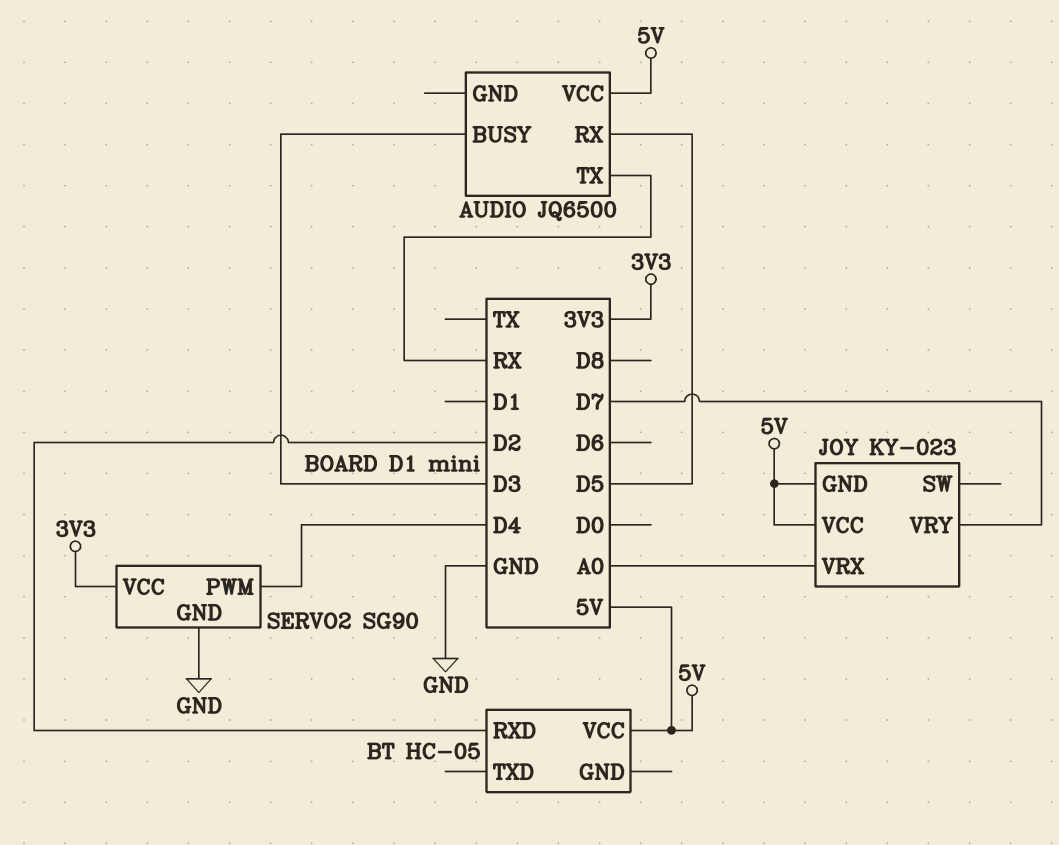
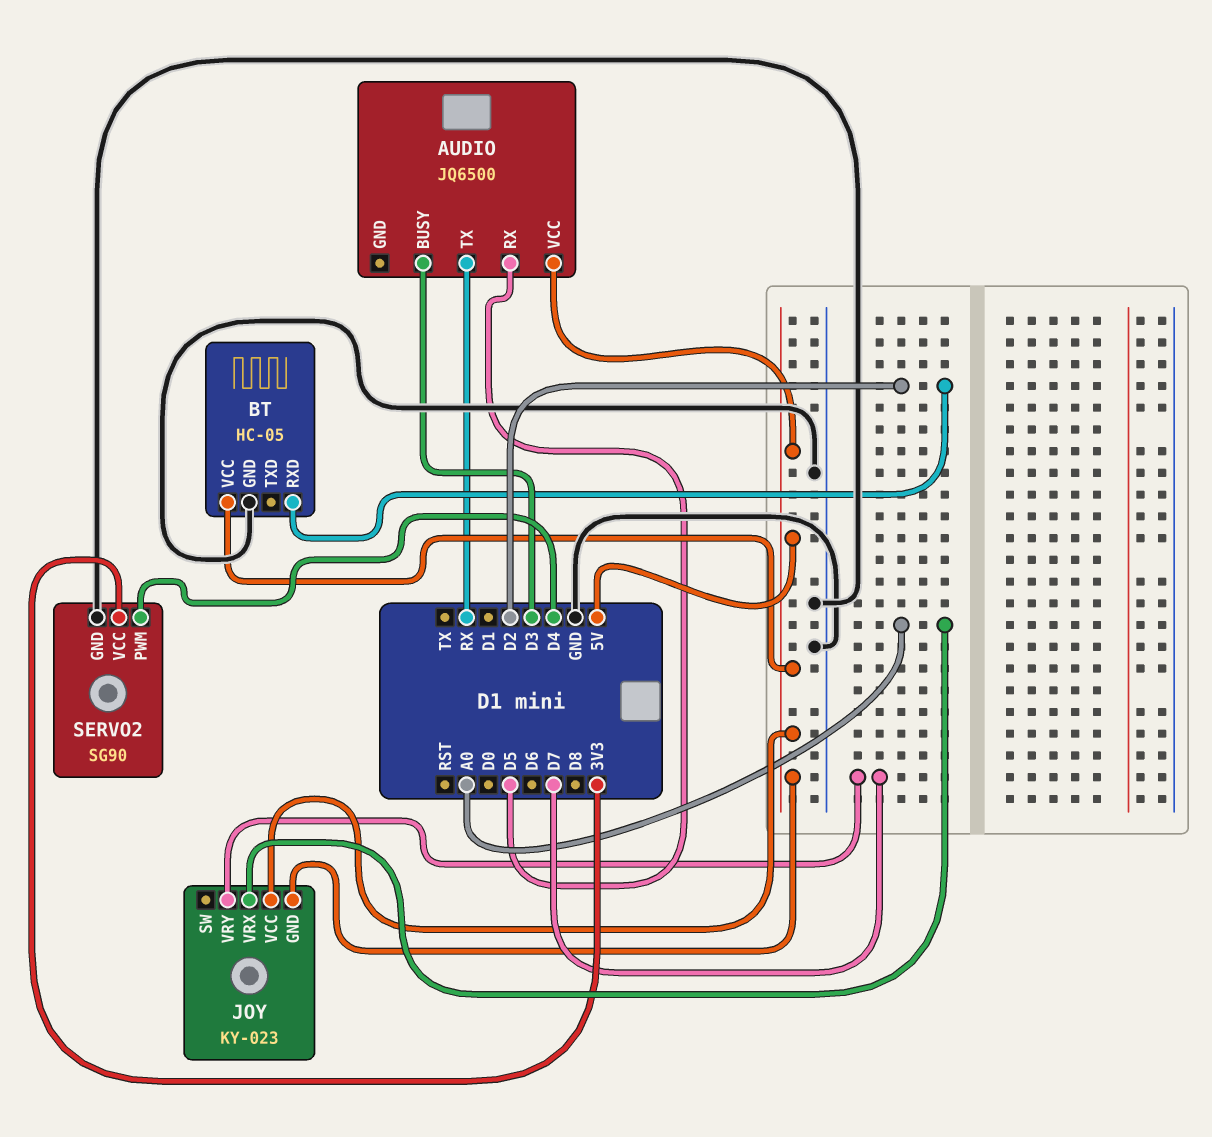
BT pin GND: none -> GND

